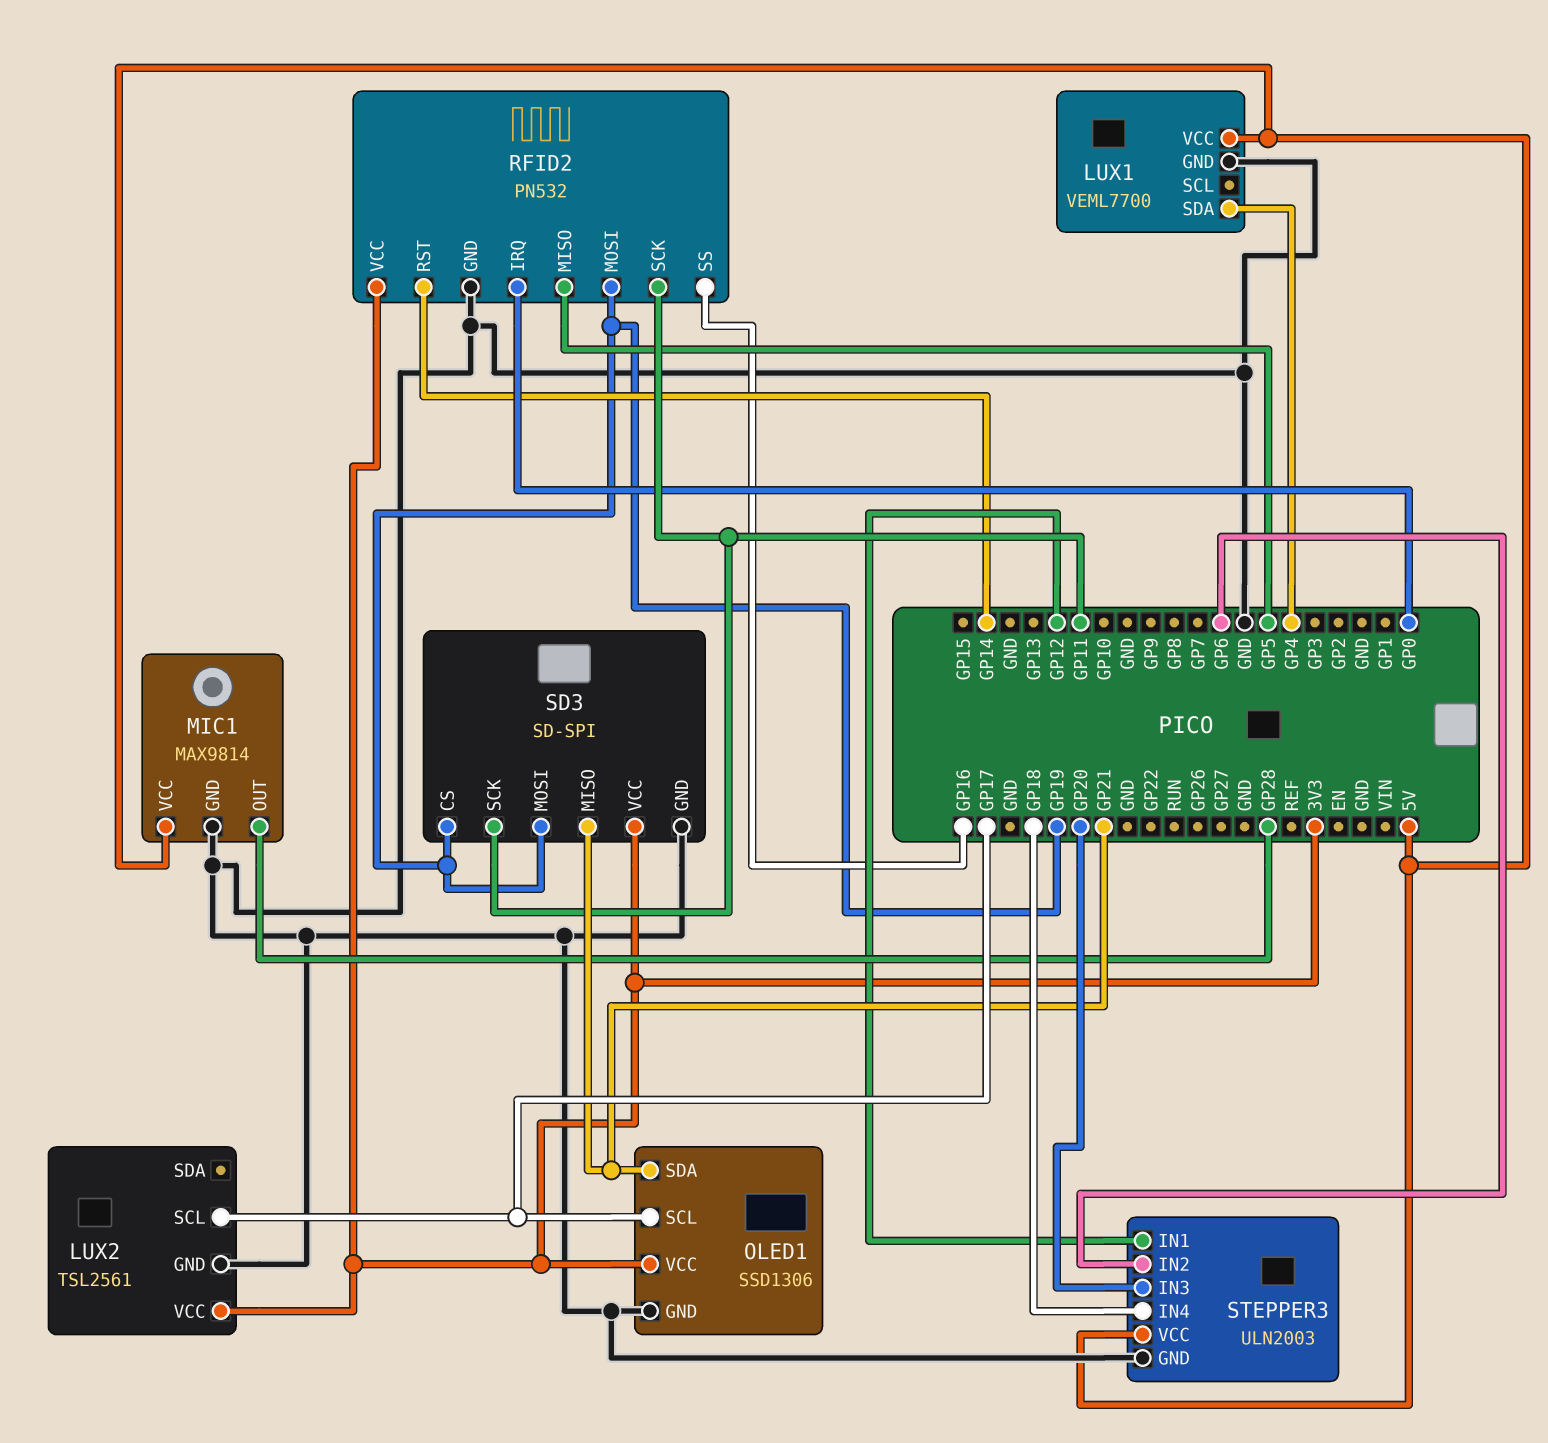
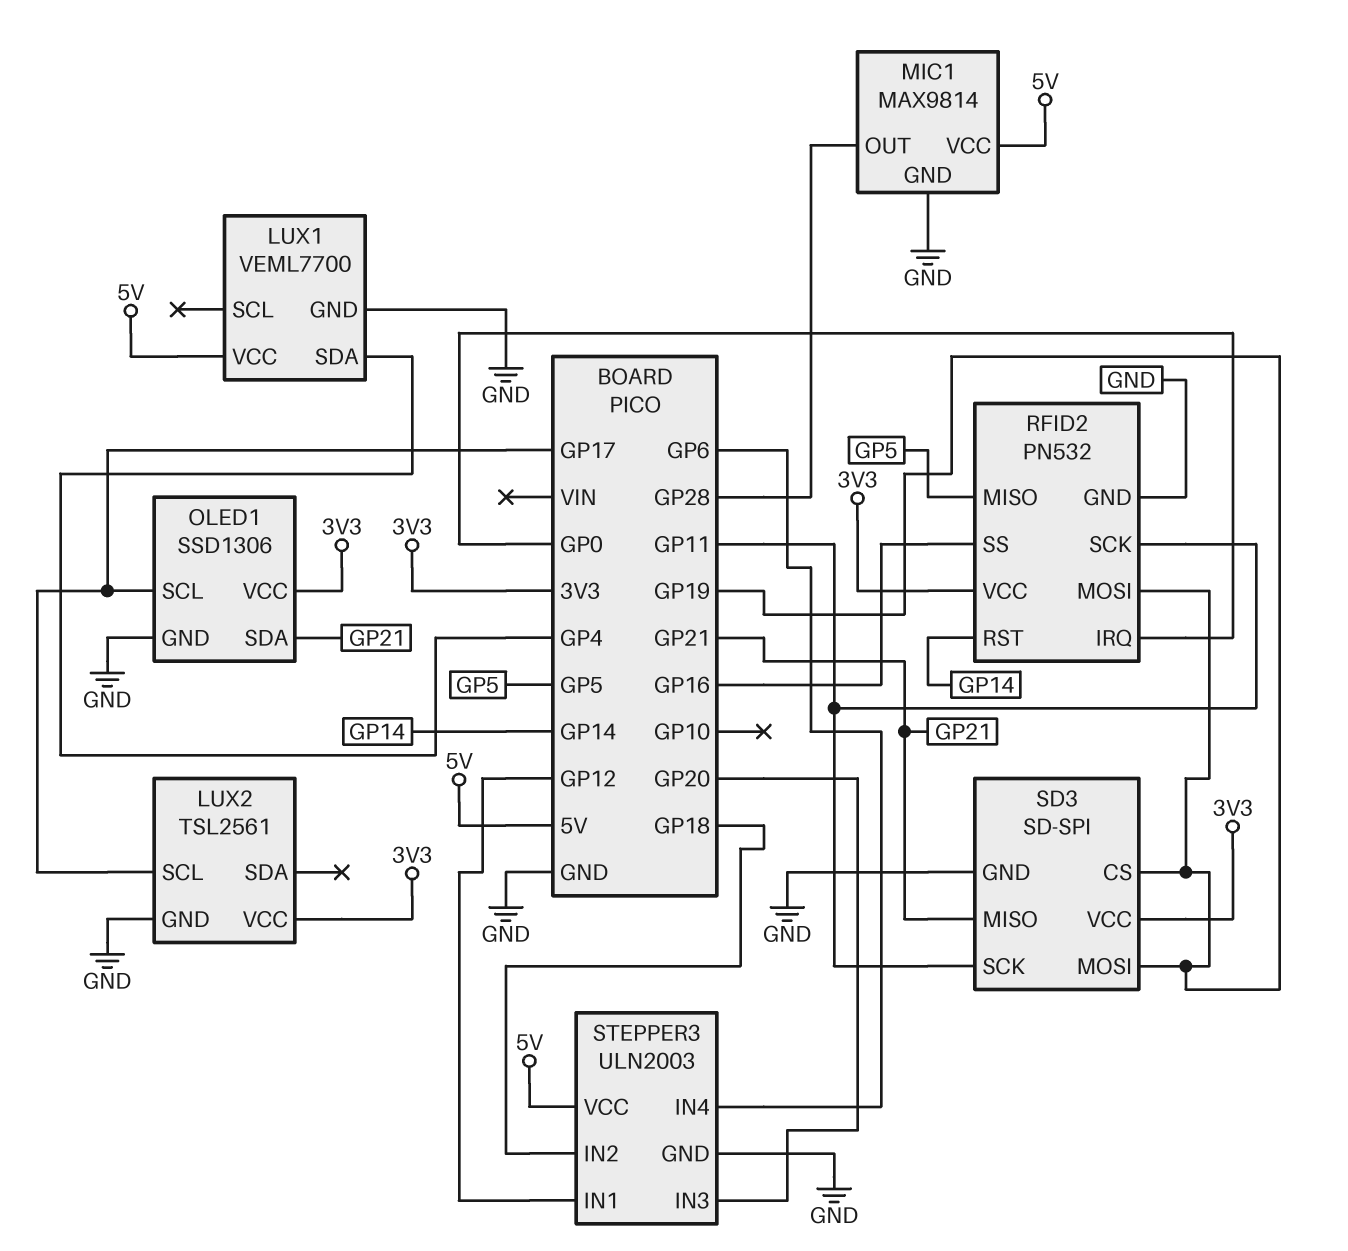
STEPPER3 pin IN2: GP6 -> GP18
STEPPER3 pin IN4: GP18 -> GP6

